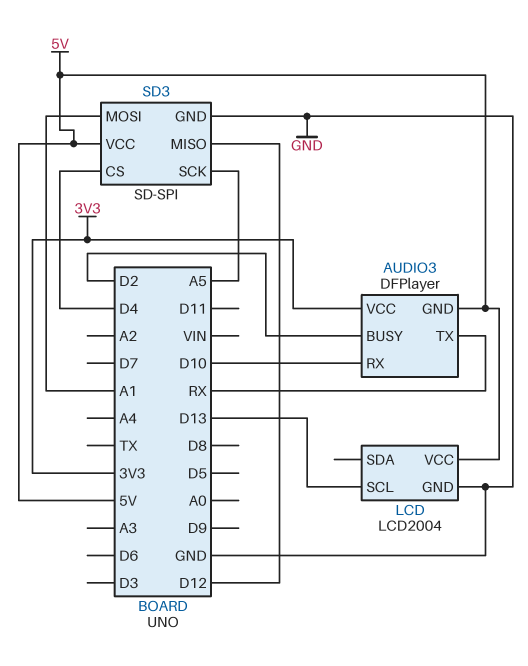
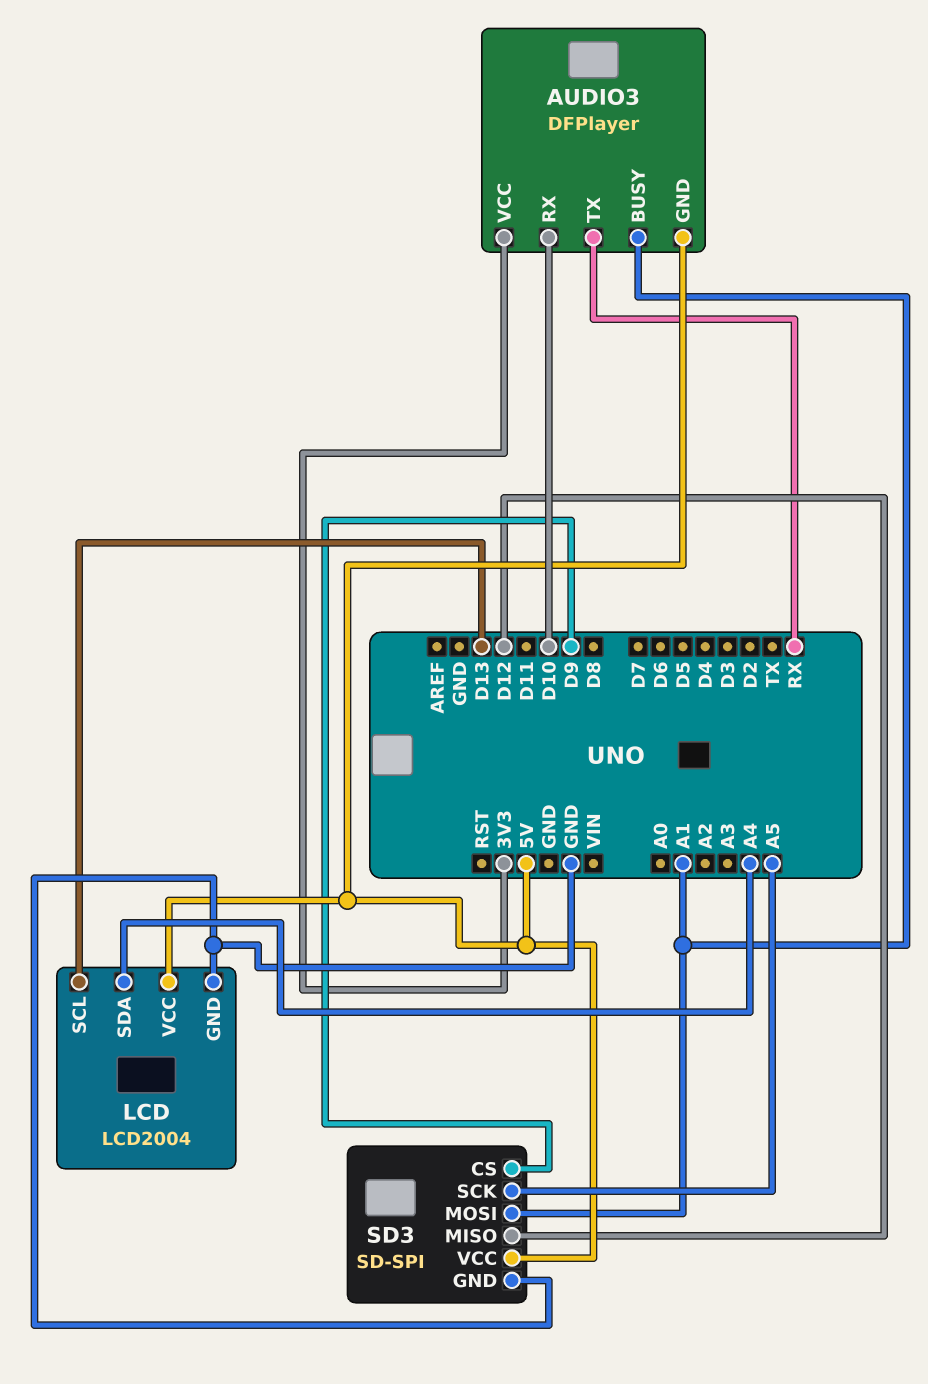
AUDIO3 pin BUSY: D2 -> A1
LCD pin SDA: none -> A4
SD3 pin CS: D4 -> D9

